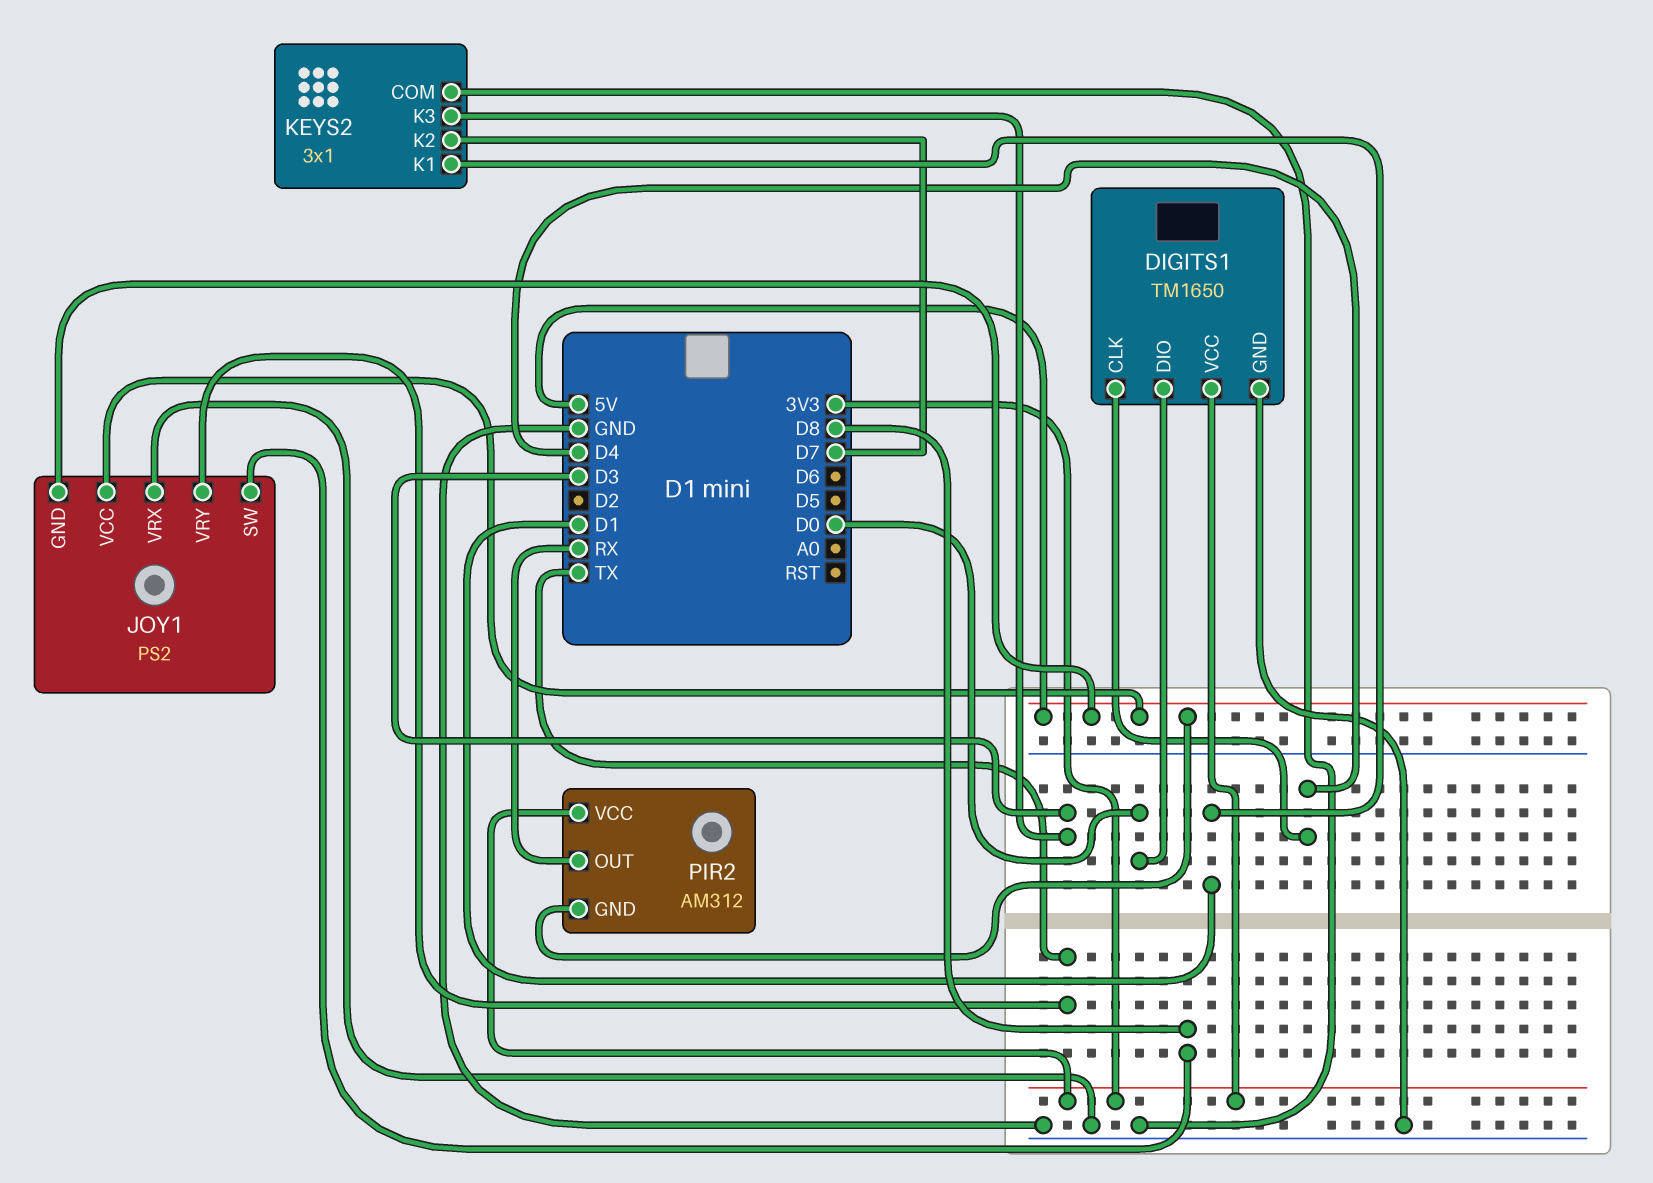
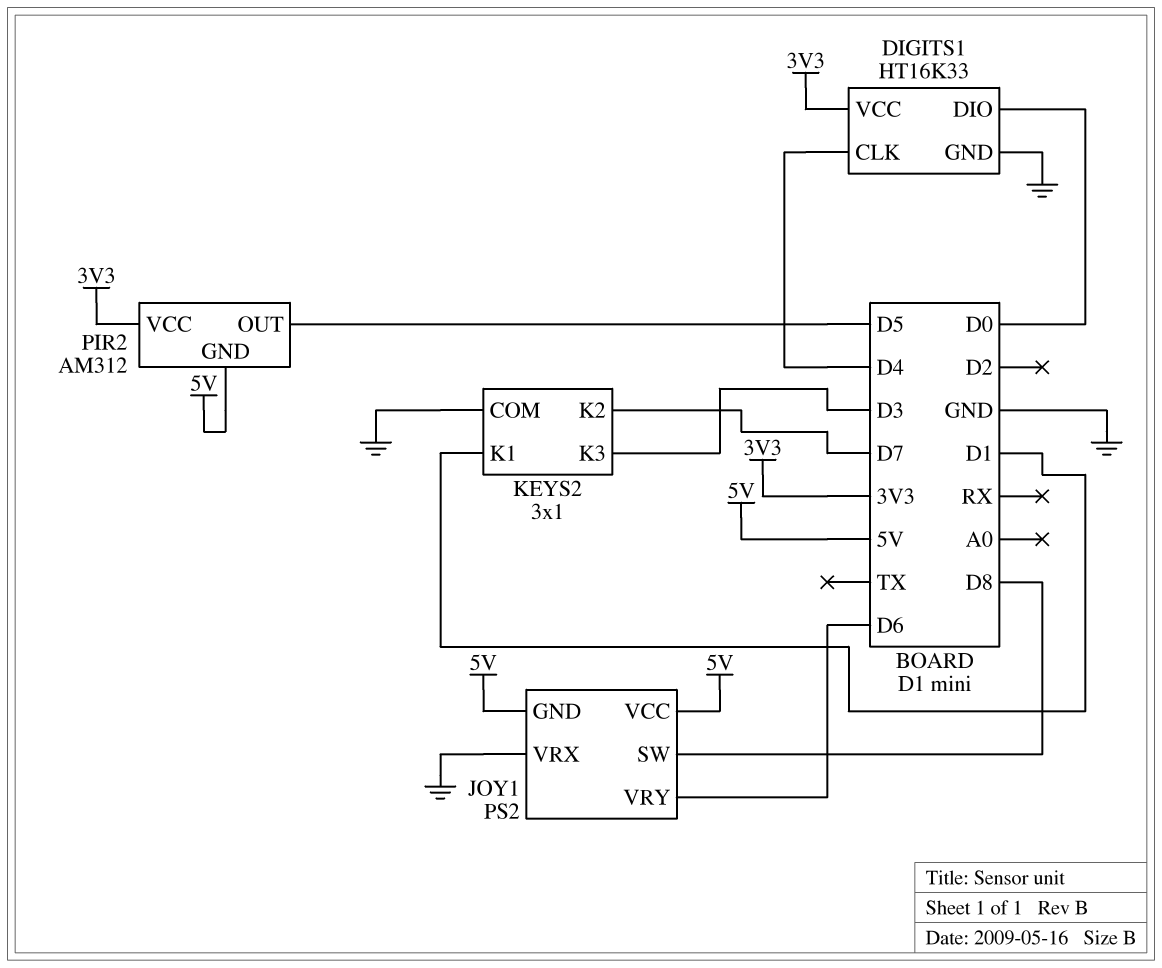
DIGITS1: TM1650 -> HT16K33
JOY1 pin VRY: TX -> D6
PIR2 pin OUT: RX -> D5

